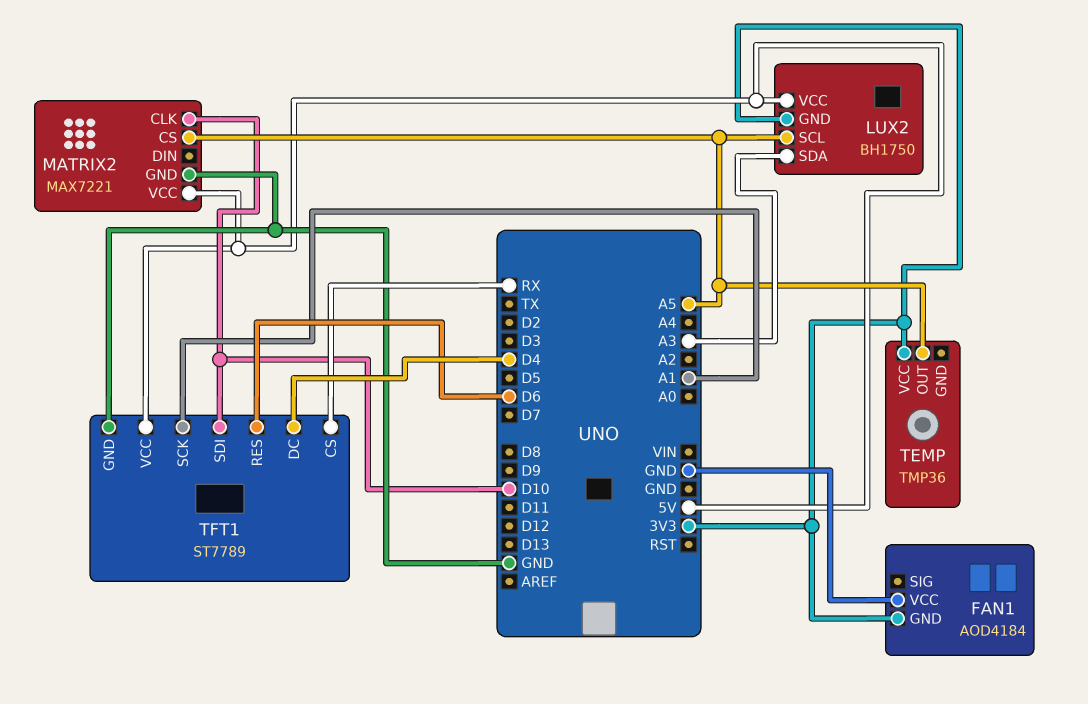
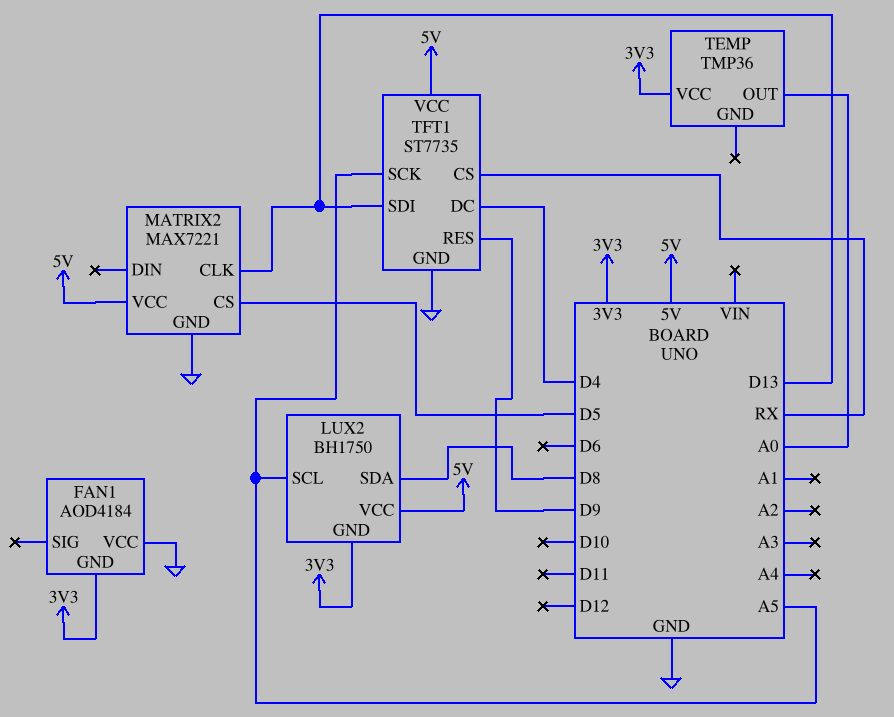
LUX2 pin SDA: A3 -> D8
MATRIX2 pin CLK: D10 -> D13
MATRIX2 pin CS: A5 -> D5
TEMP pin OUT: A5 -> A0
TFT1: ST7789 -> ST7735
TFT1 pin RES: D6 -> D9
TFT1 pin SCK: A1 -> A5
TFT1 pin SDI: D10 -> D13

